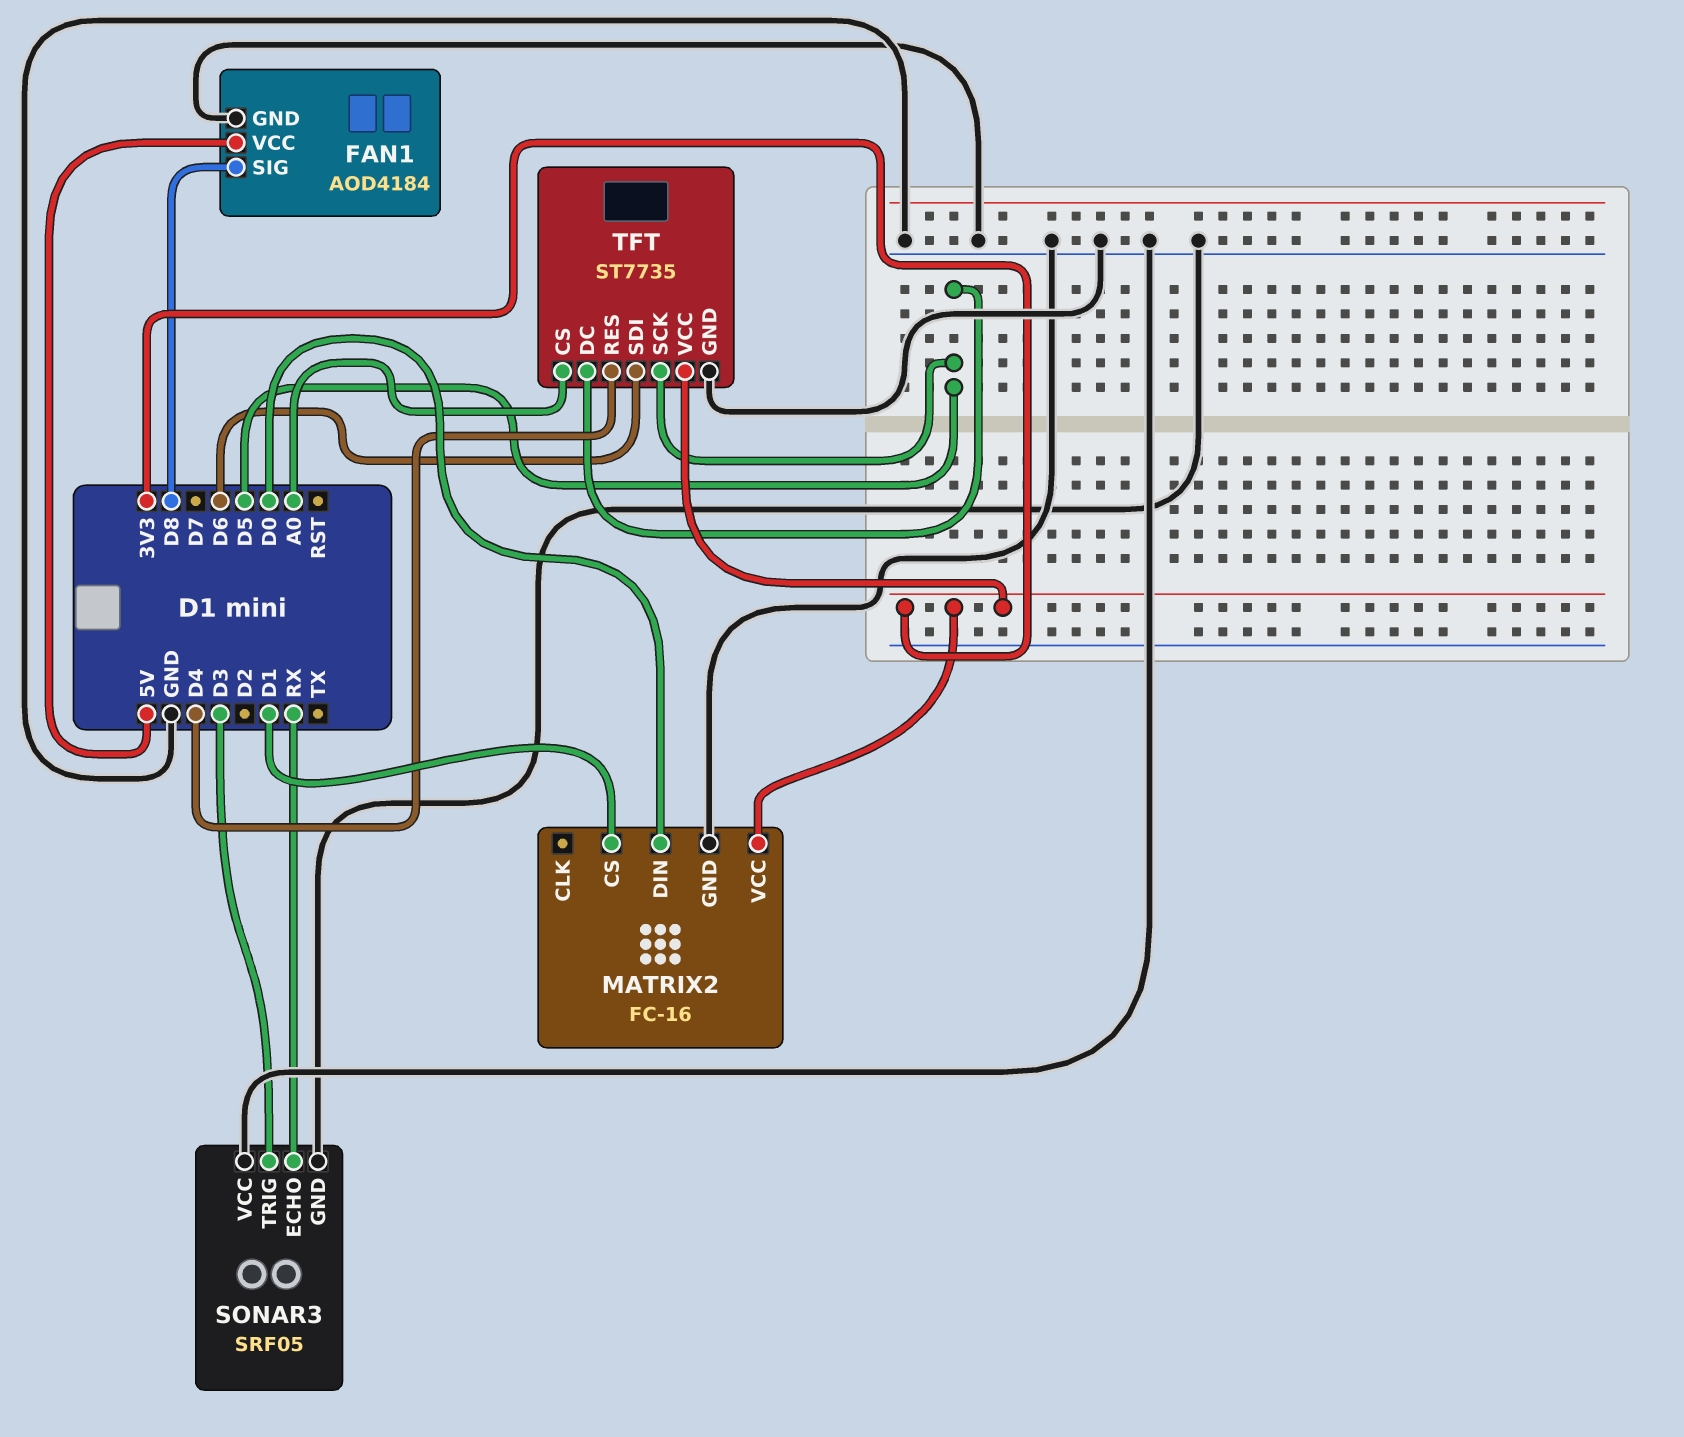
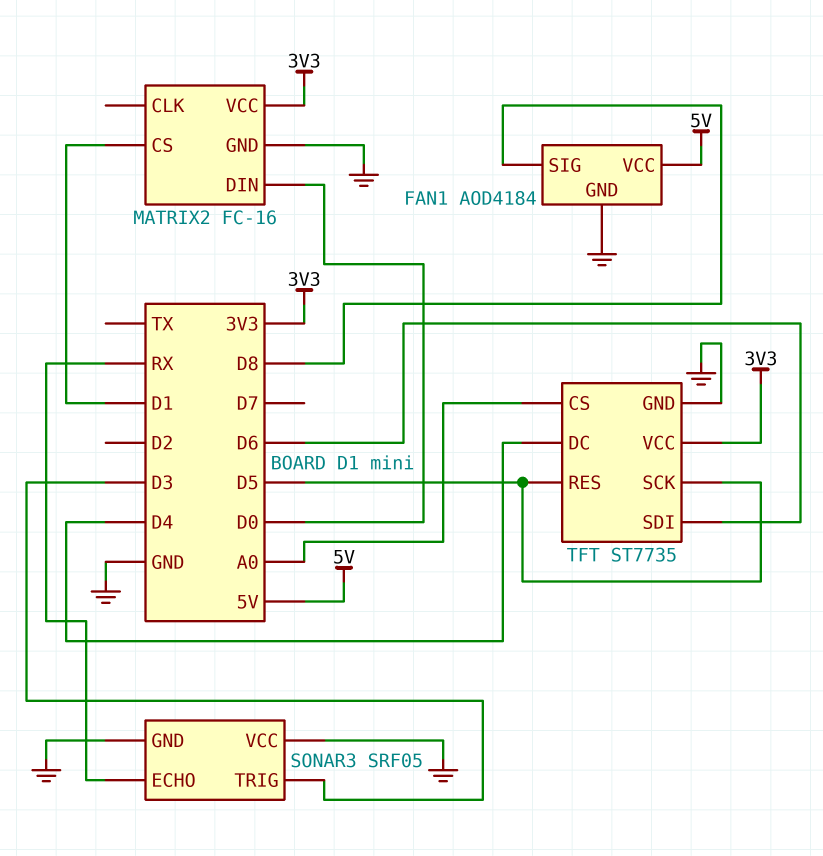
TFT pin DC: D5 -> D4
TFT pin RES: D4 -> D5

